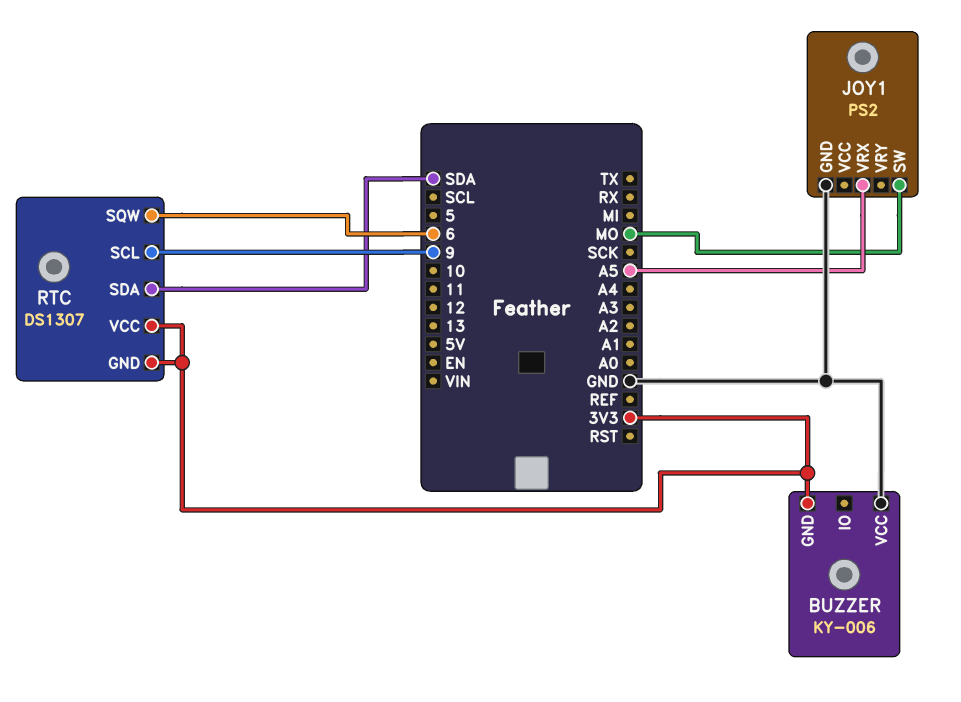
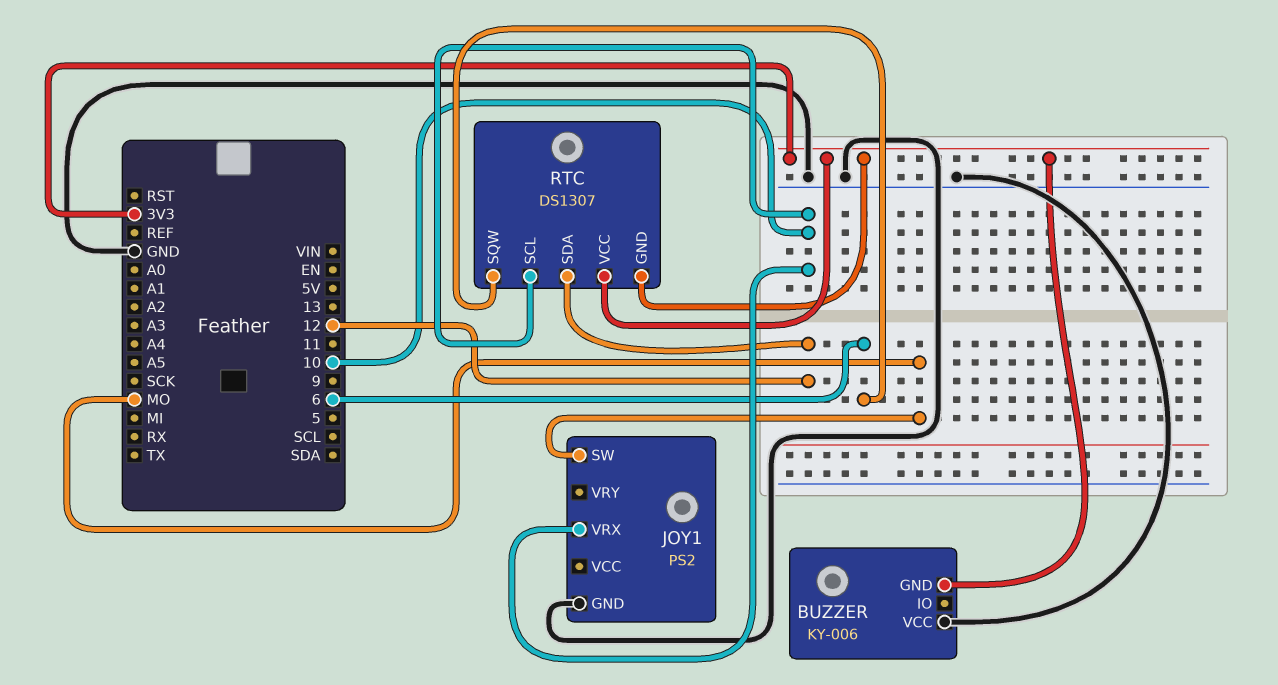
JOY1 pin VRX: A5 -> 10
RTC pin SCL: 9 -> 10
RTC pin SDA: SDA -> 12

